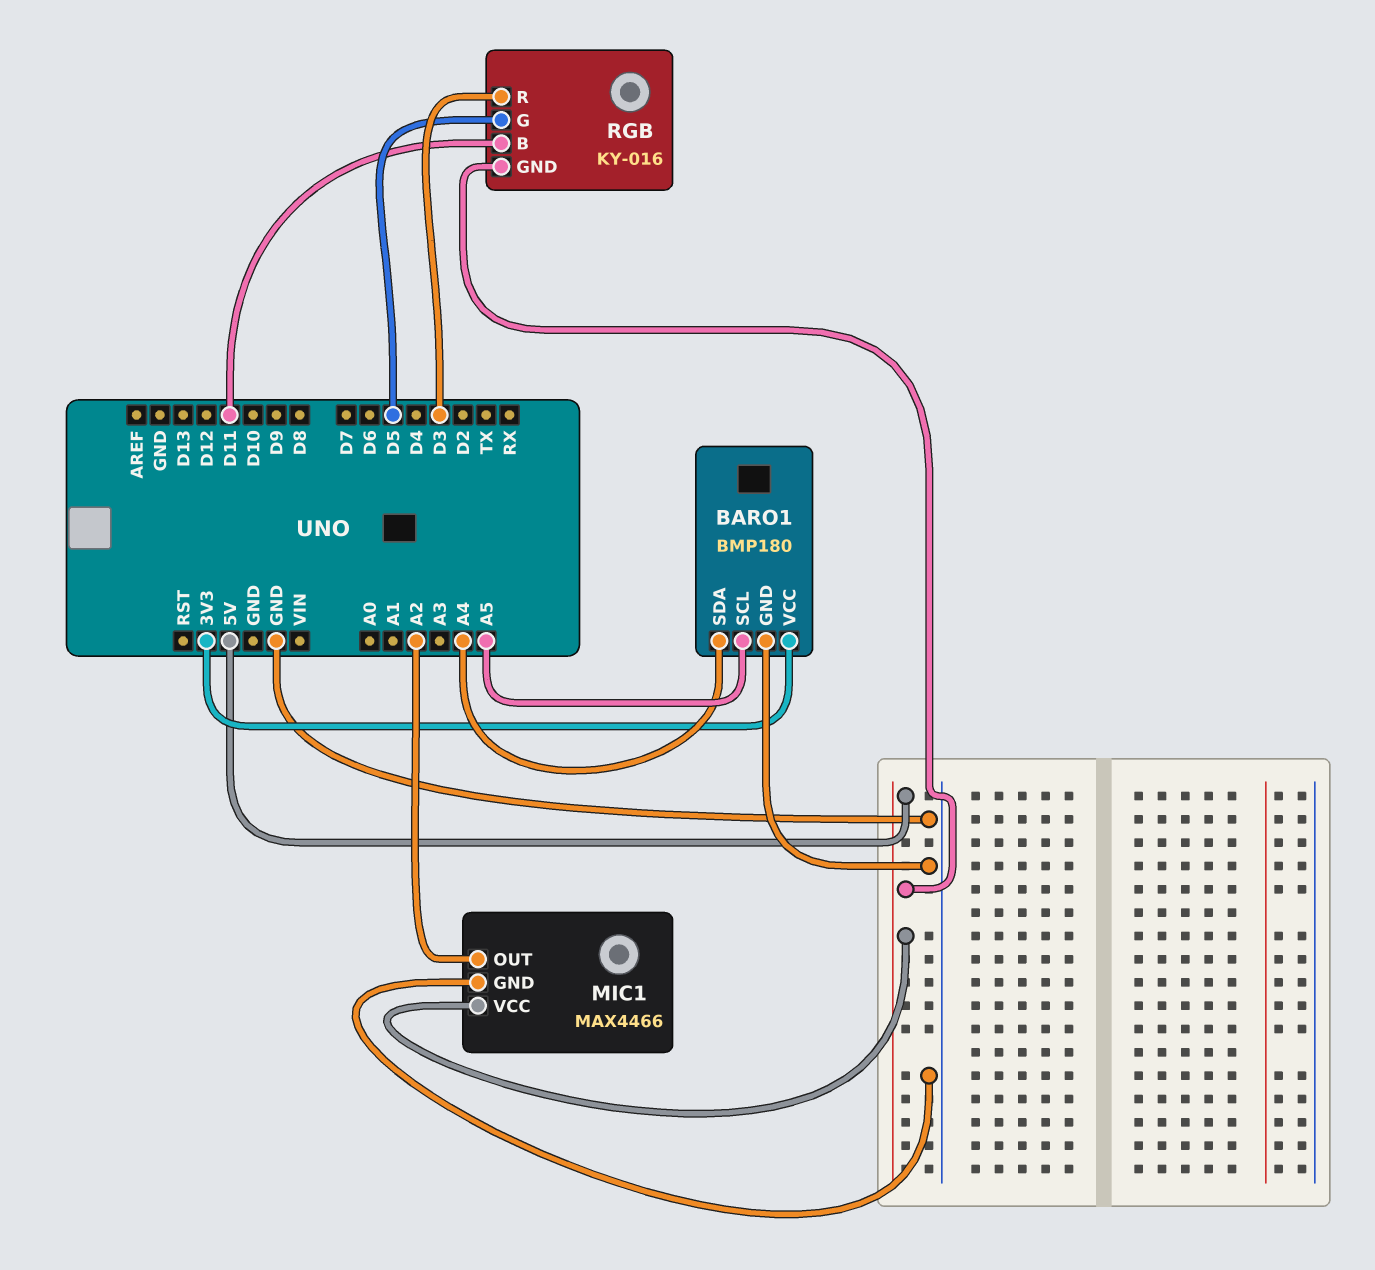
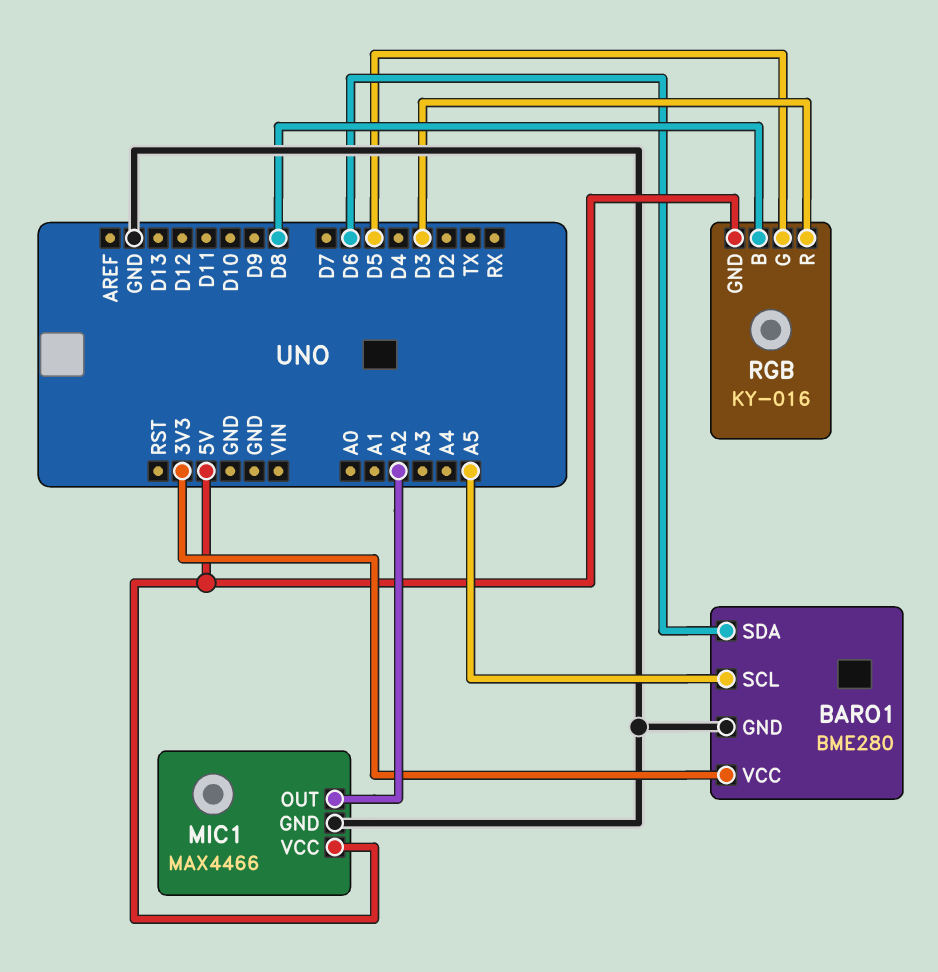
BARO1: BMP180 -> BME280
BARO1 pin SDA: A4 -> D6
RGB pin B: D11 -> D8

